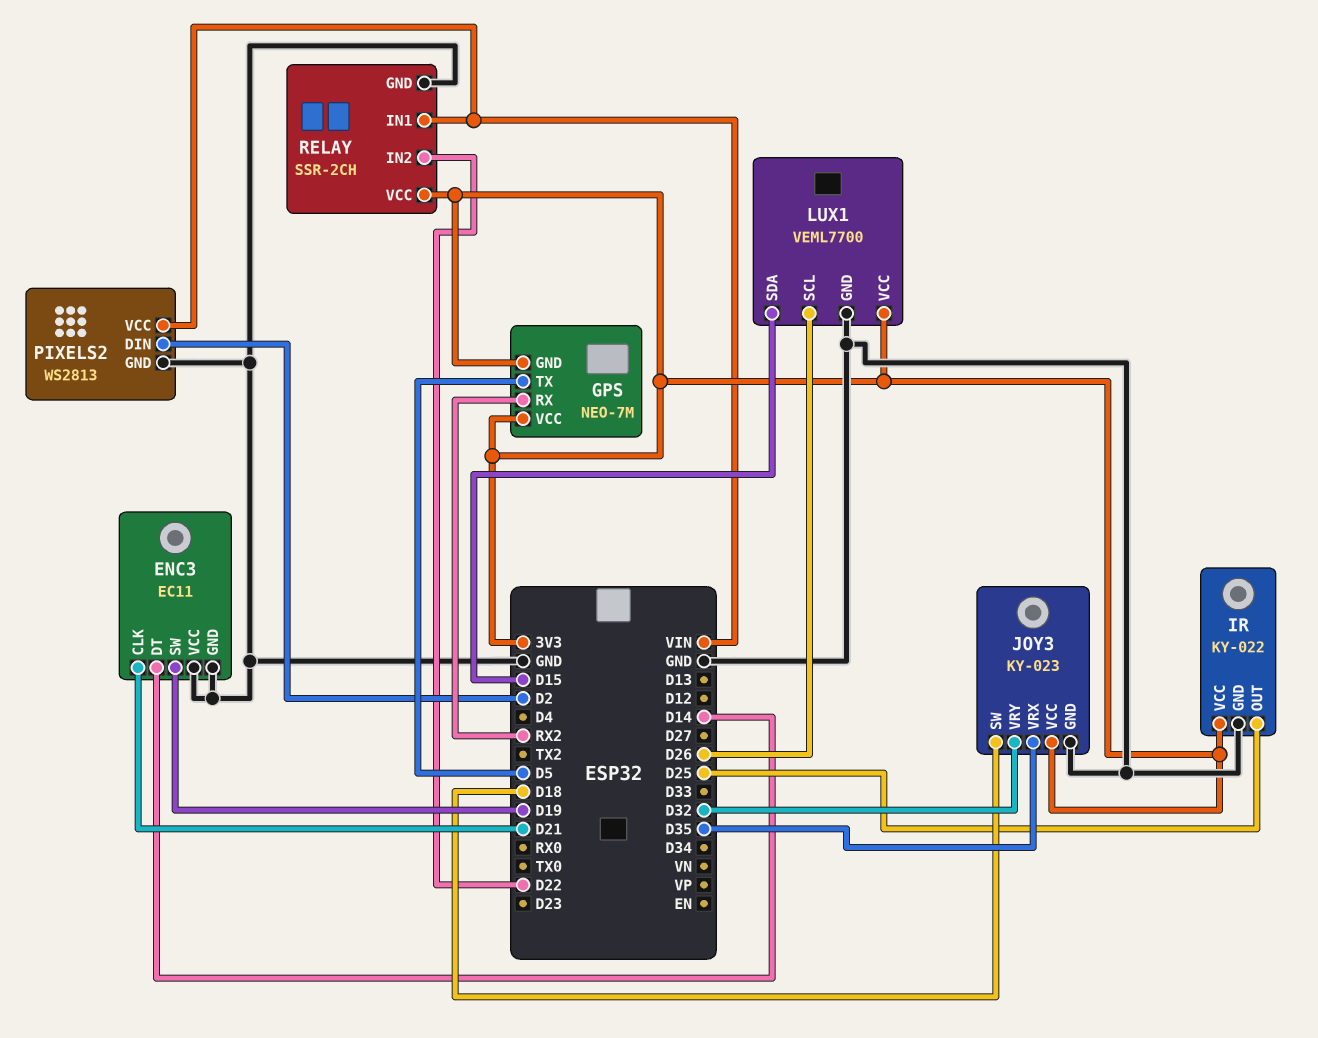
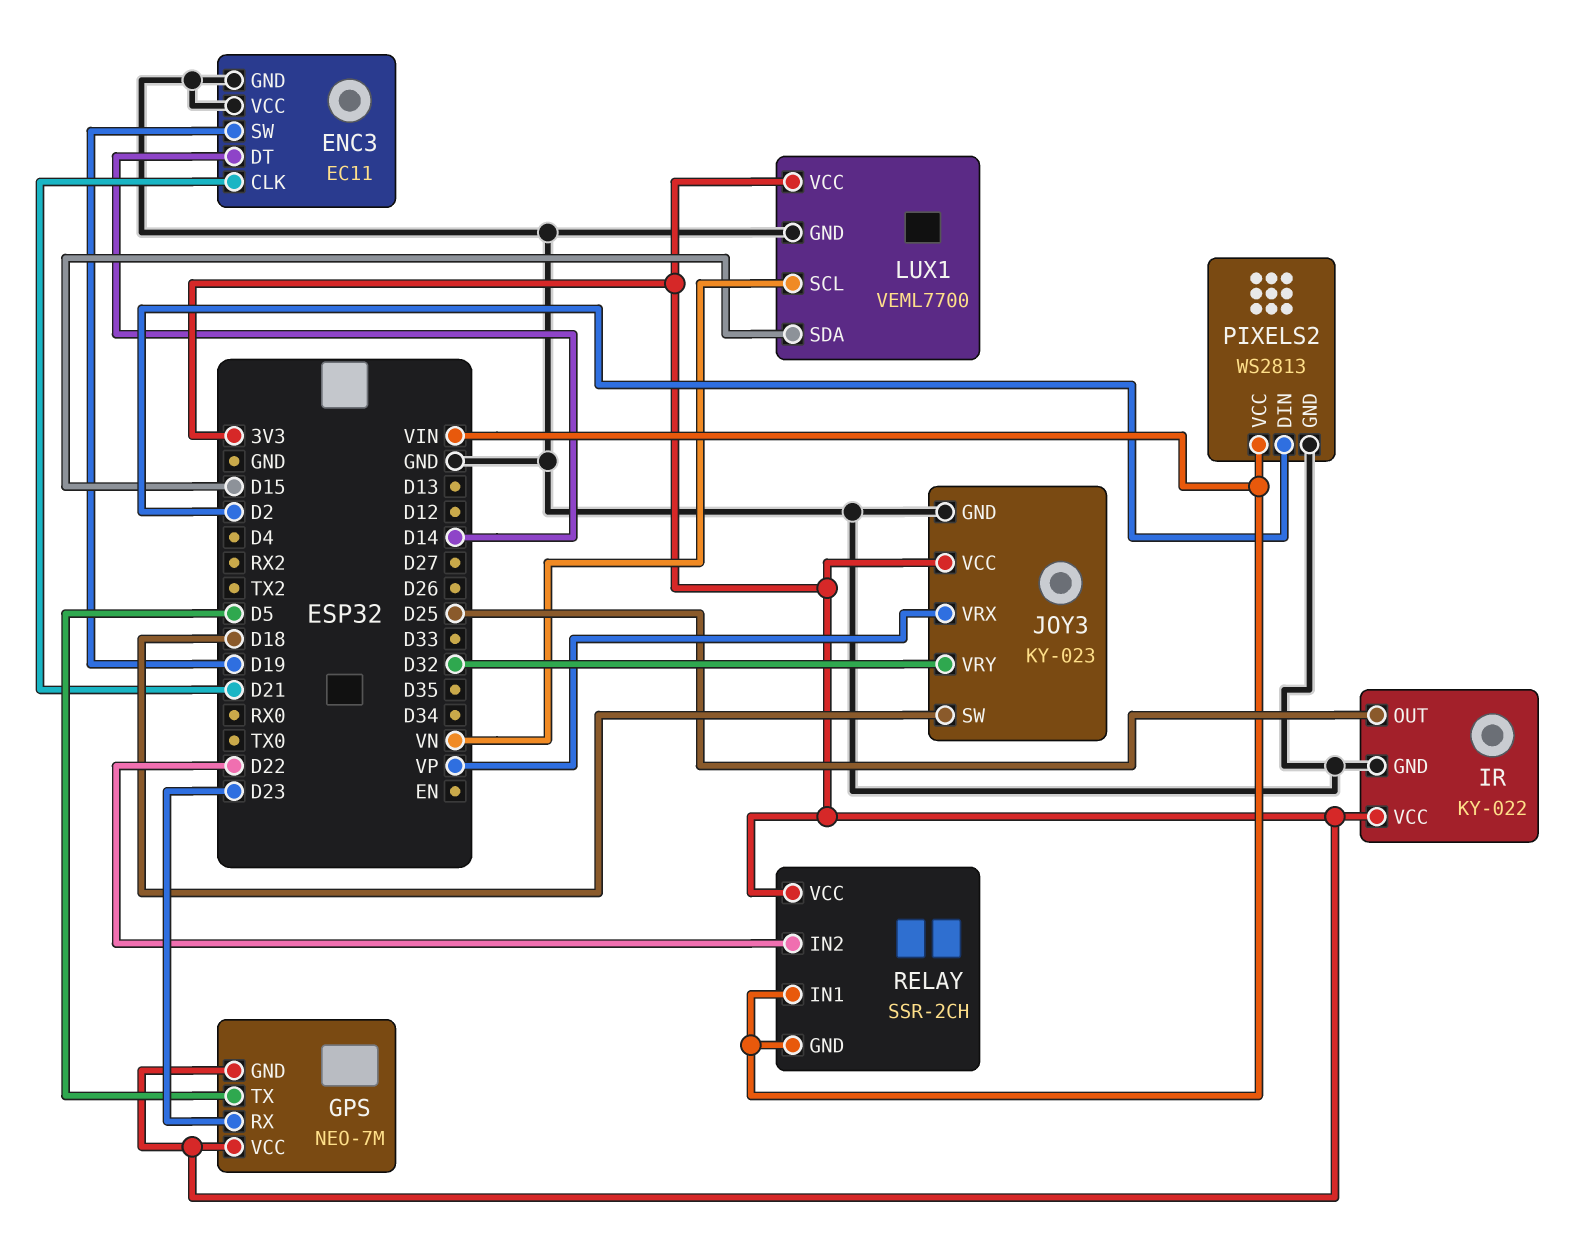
GPS pin RX: RX2 -> D23
JOY3 pin VRX: D35 -> VP
LUX1 pin SCL: D26 -> VN
RELAY pin GND: GND -> VIN

